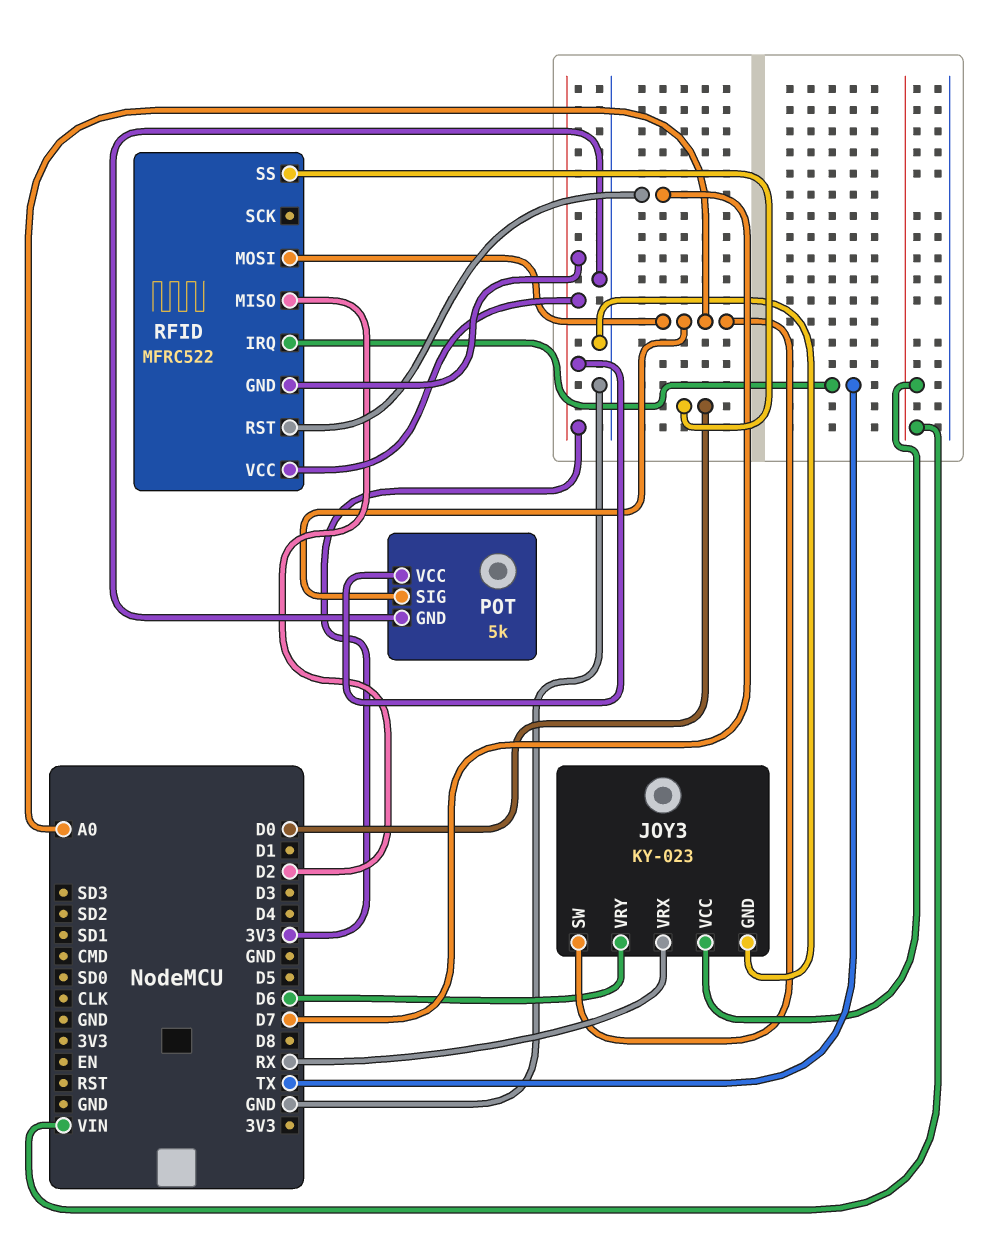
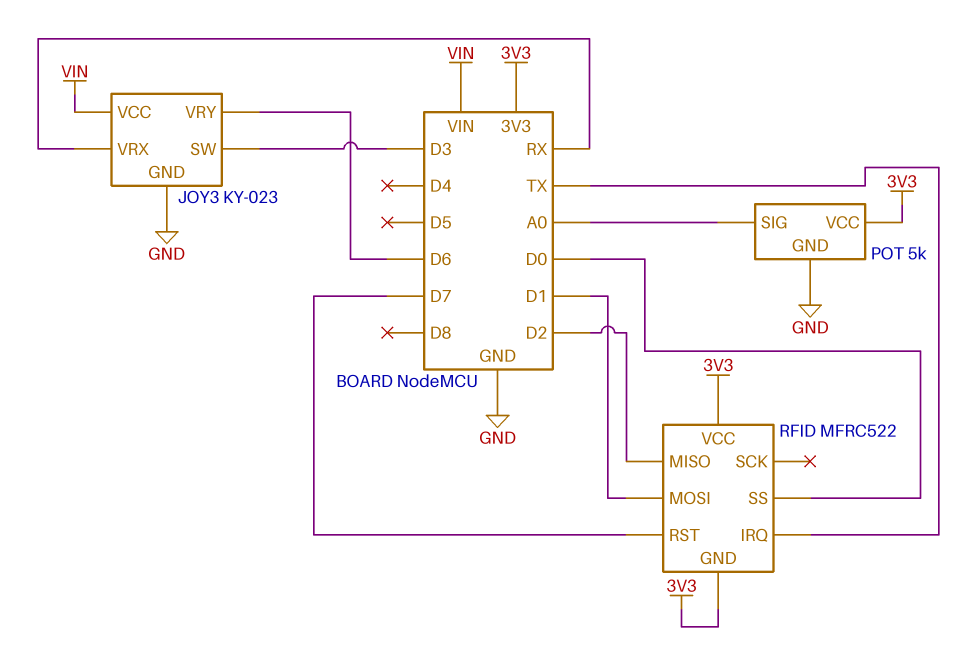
JOY3 pin SW: A0 -> D3
RFID pin MOSI: A0 -> D1

